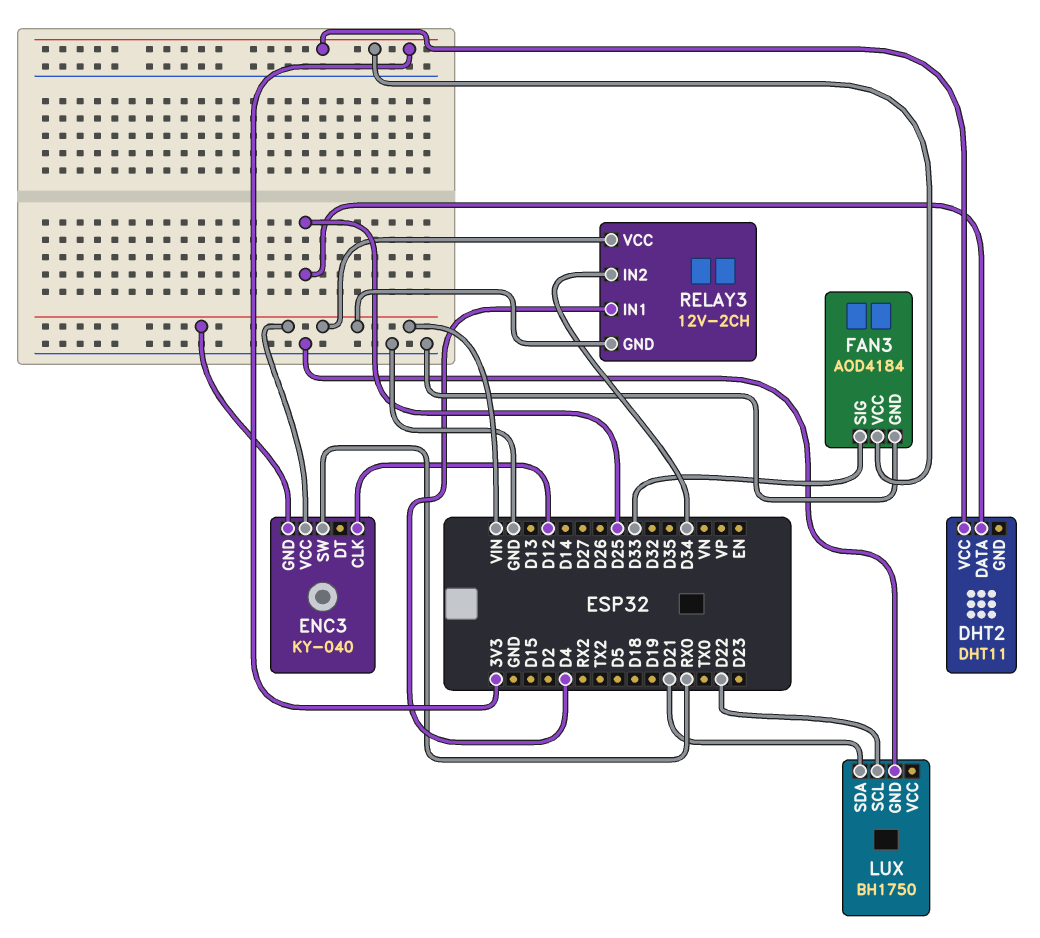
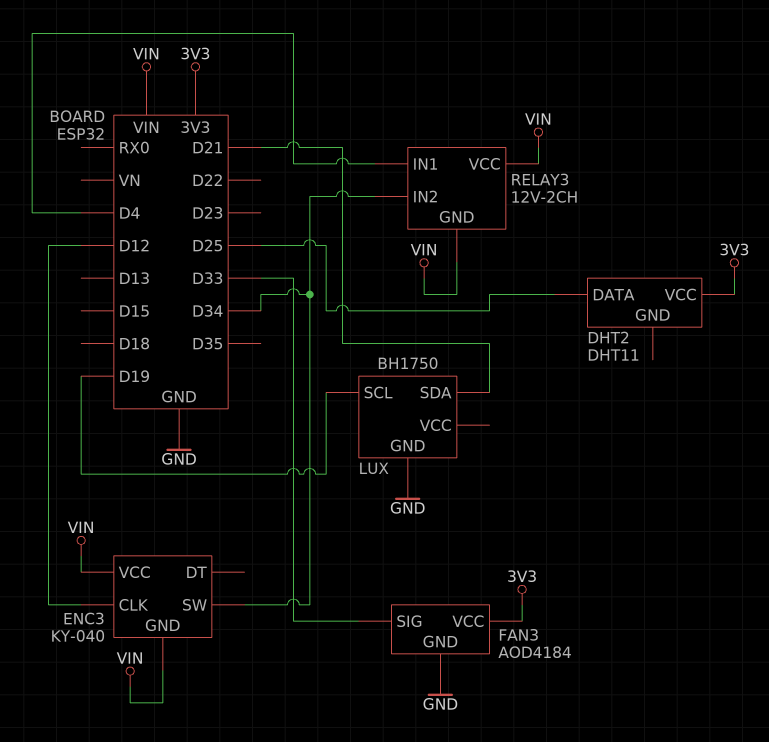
ENC3 pin SW: RX0 -> D34
LUX pin SCL: D22 -> D19

